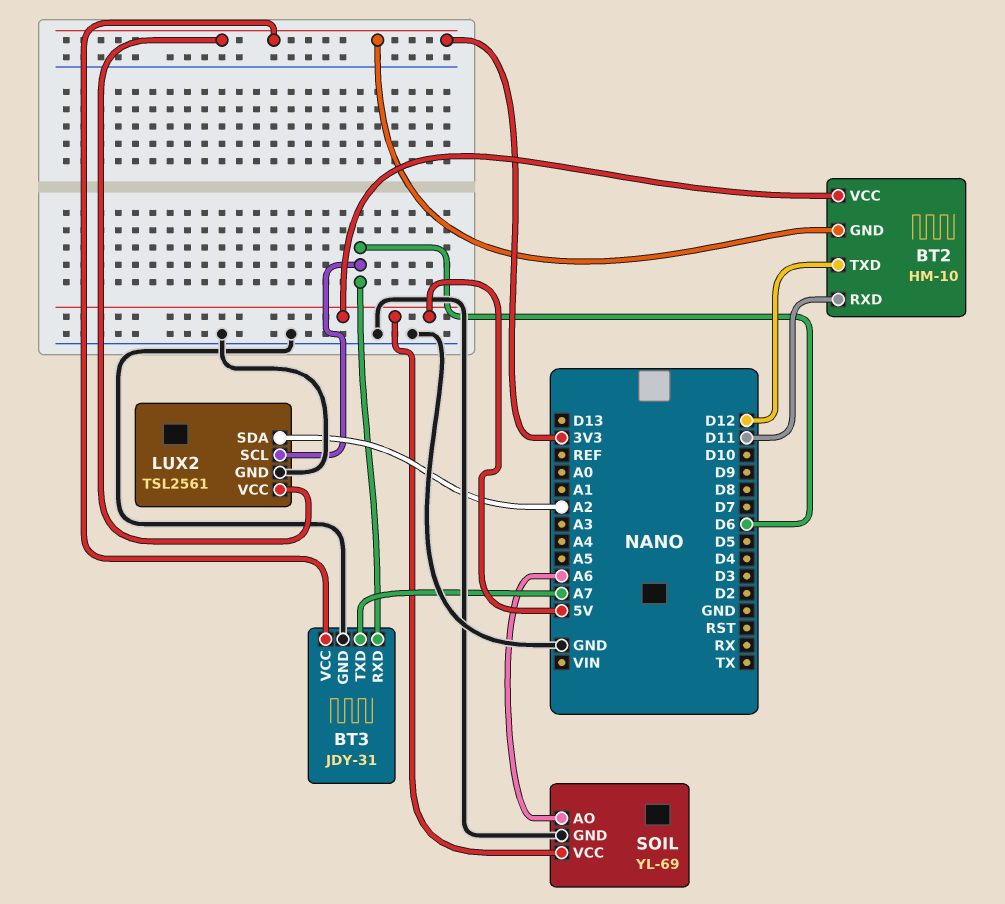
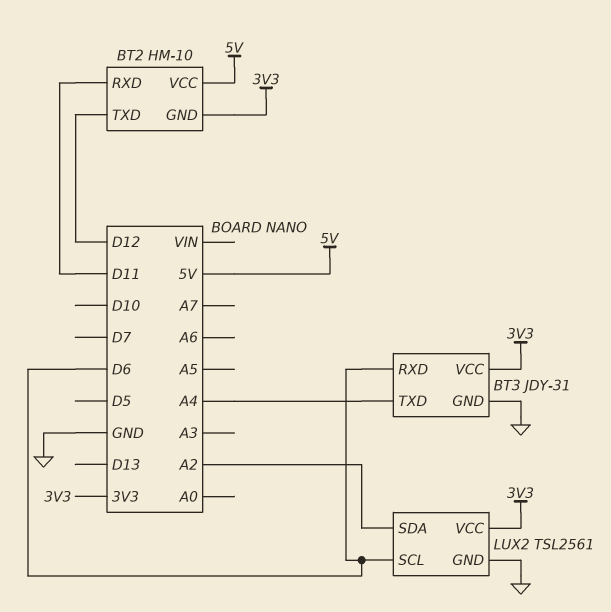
BT3 pin TXD: A7 -> A4
SOIL: YL-69 -> none
SOIL pin AO: A6 -> none
SOIL pin GND: GND -> none
SOIL pin VCC: 5V -> none

